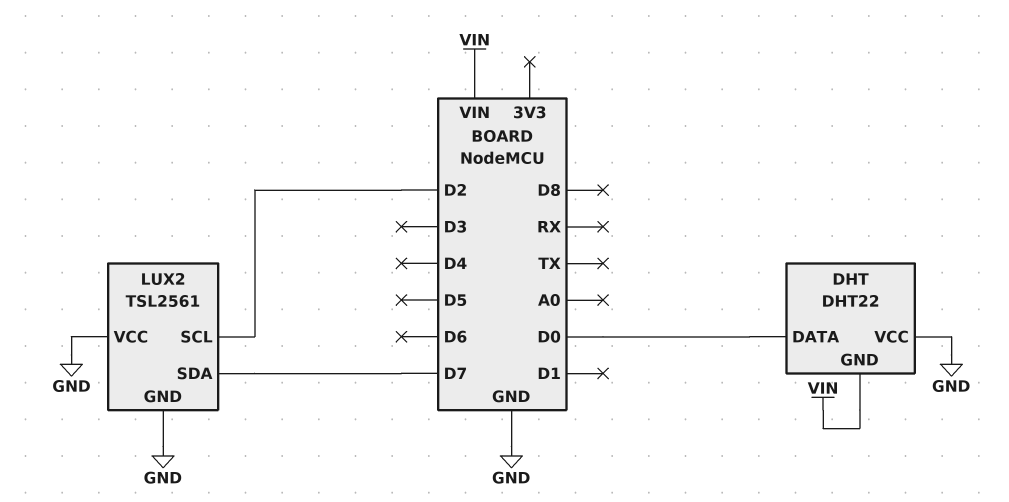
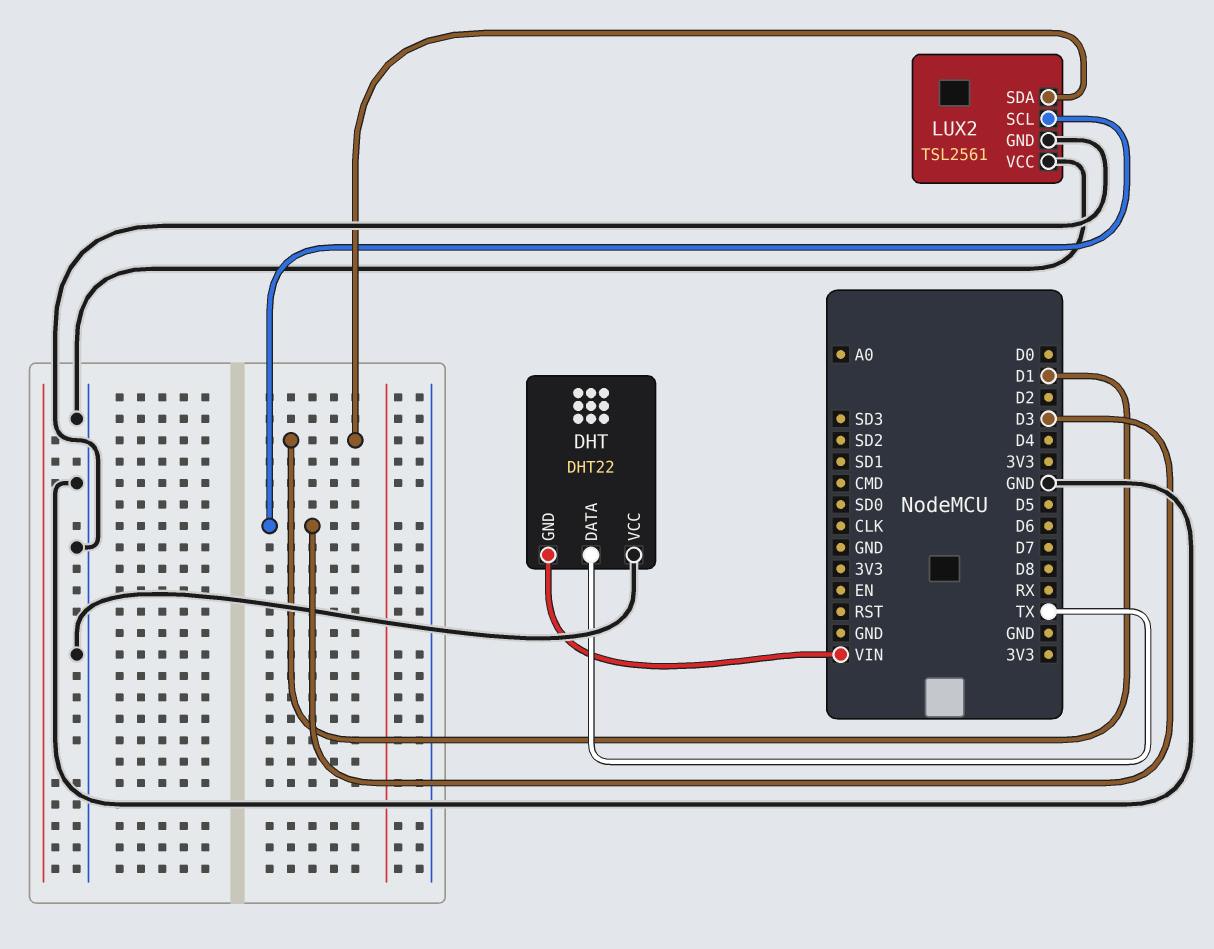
DHT pin DATA: D0 -> TX
LUX2 pin SCL: D2 -> D3
LUX2 pin SDA: D7 -> D1

